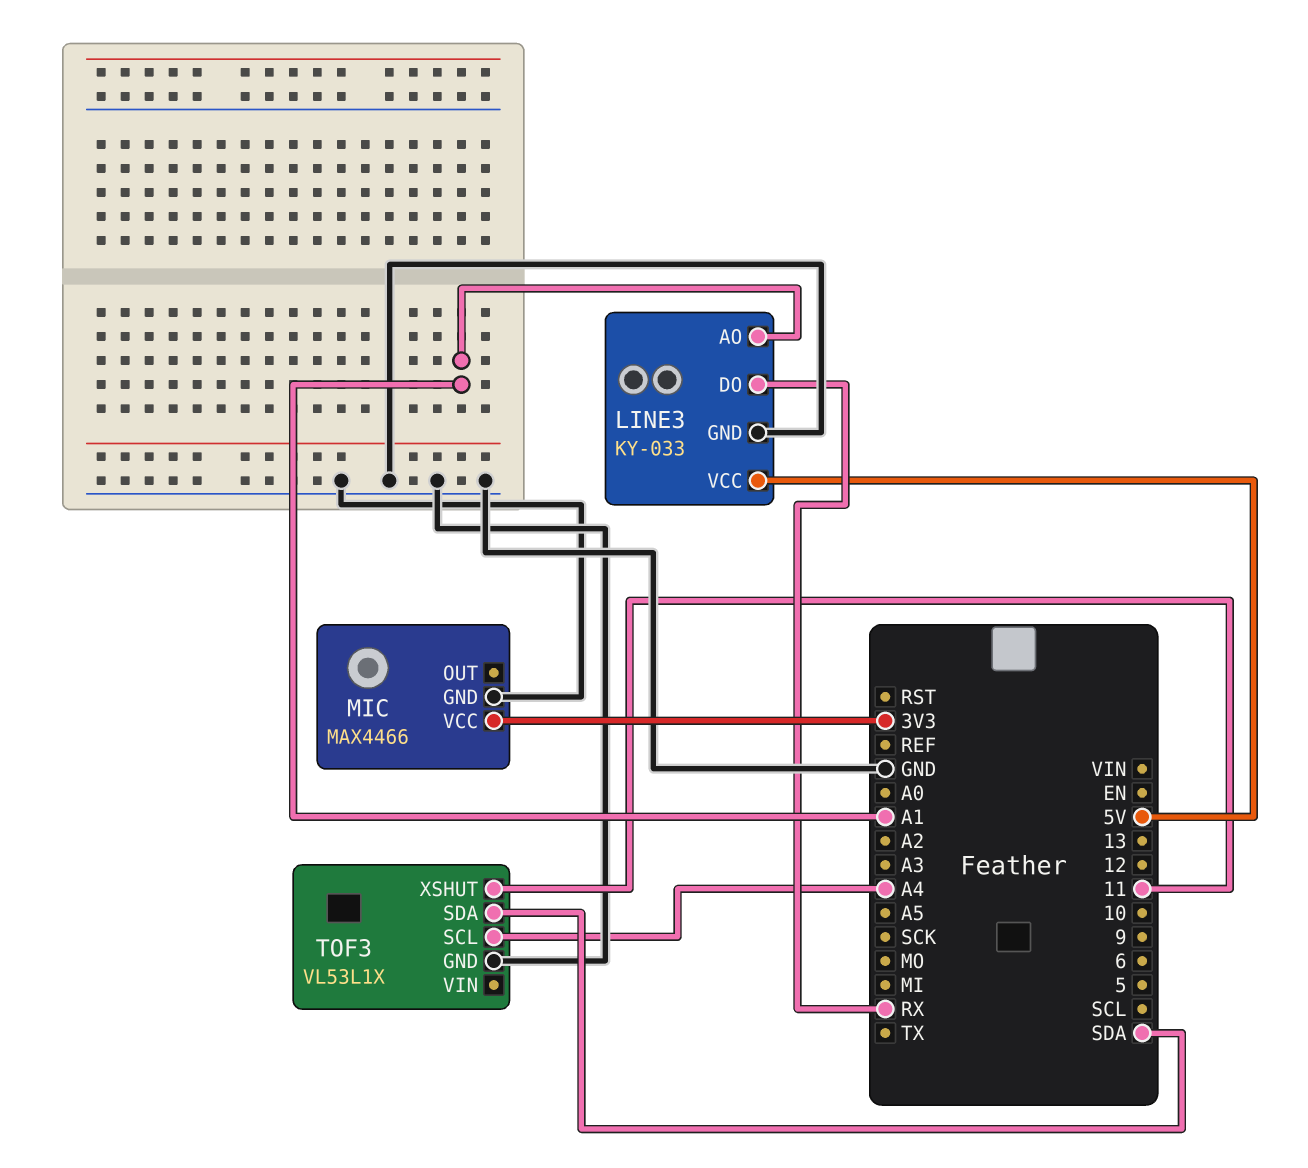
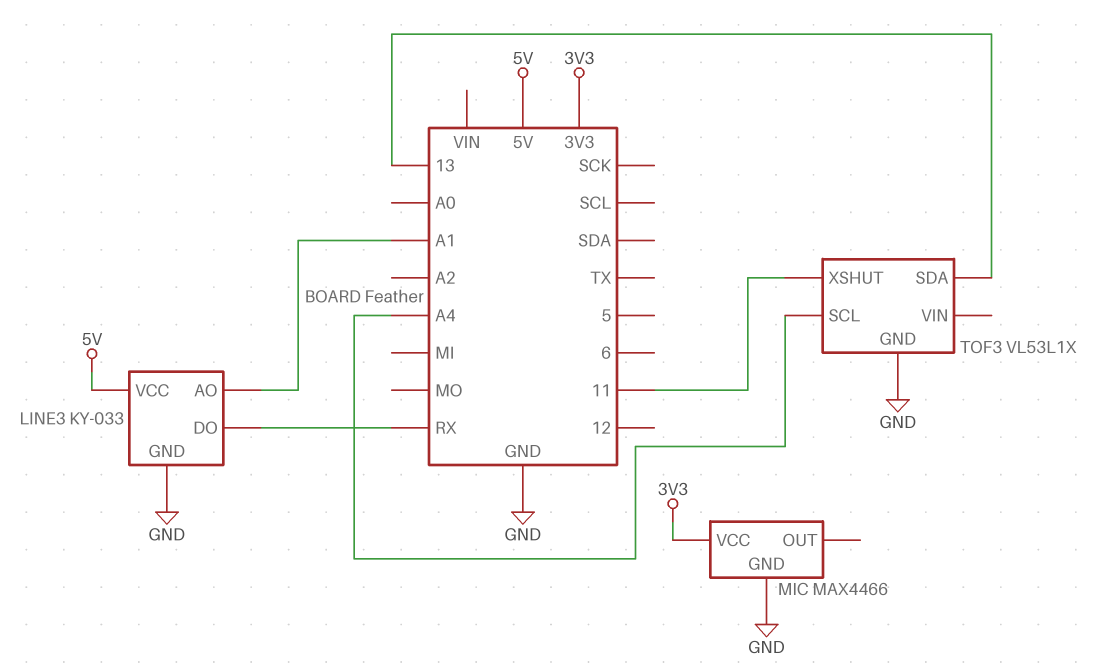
TOF3 pin SDA: SDA -> 13

